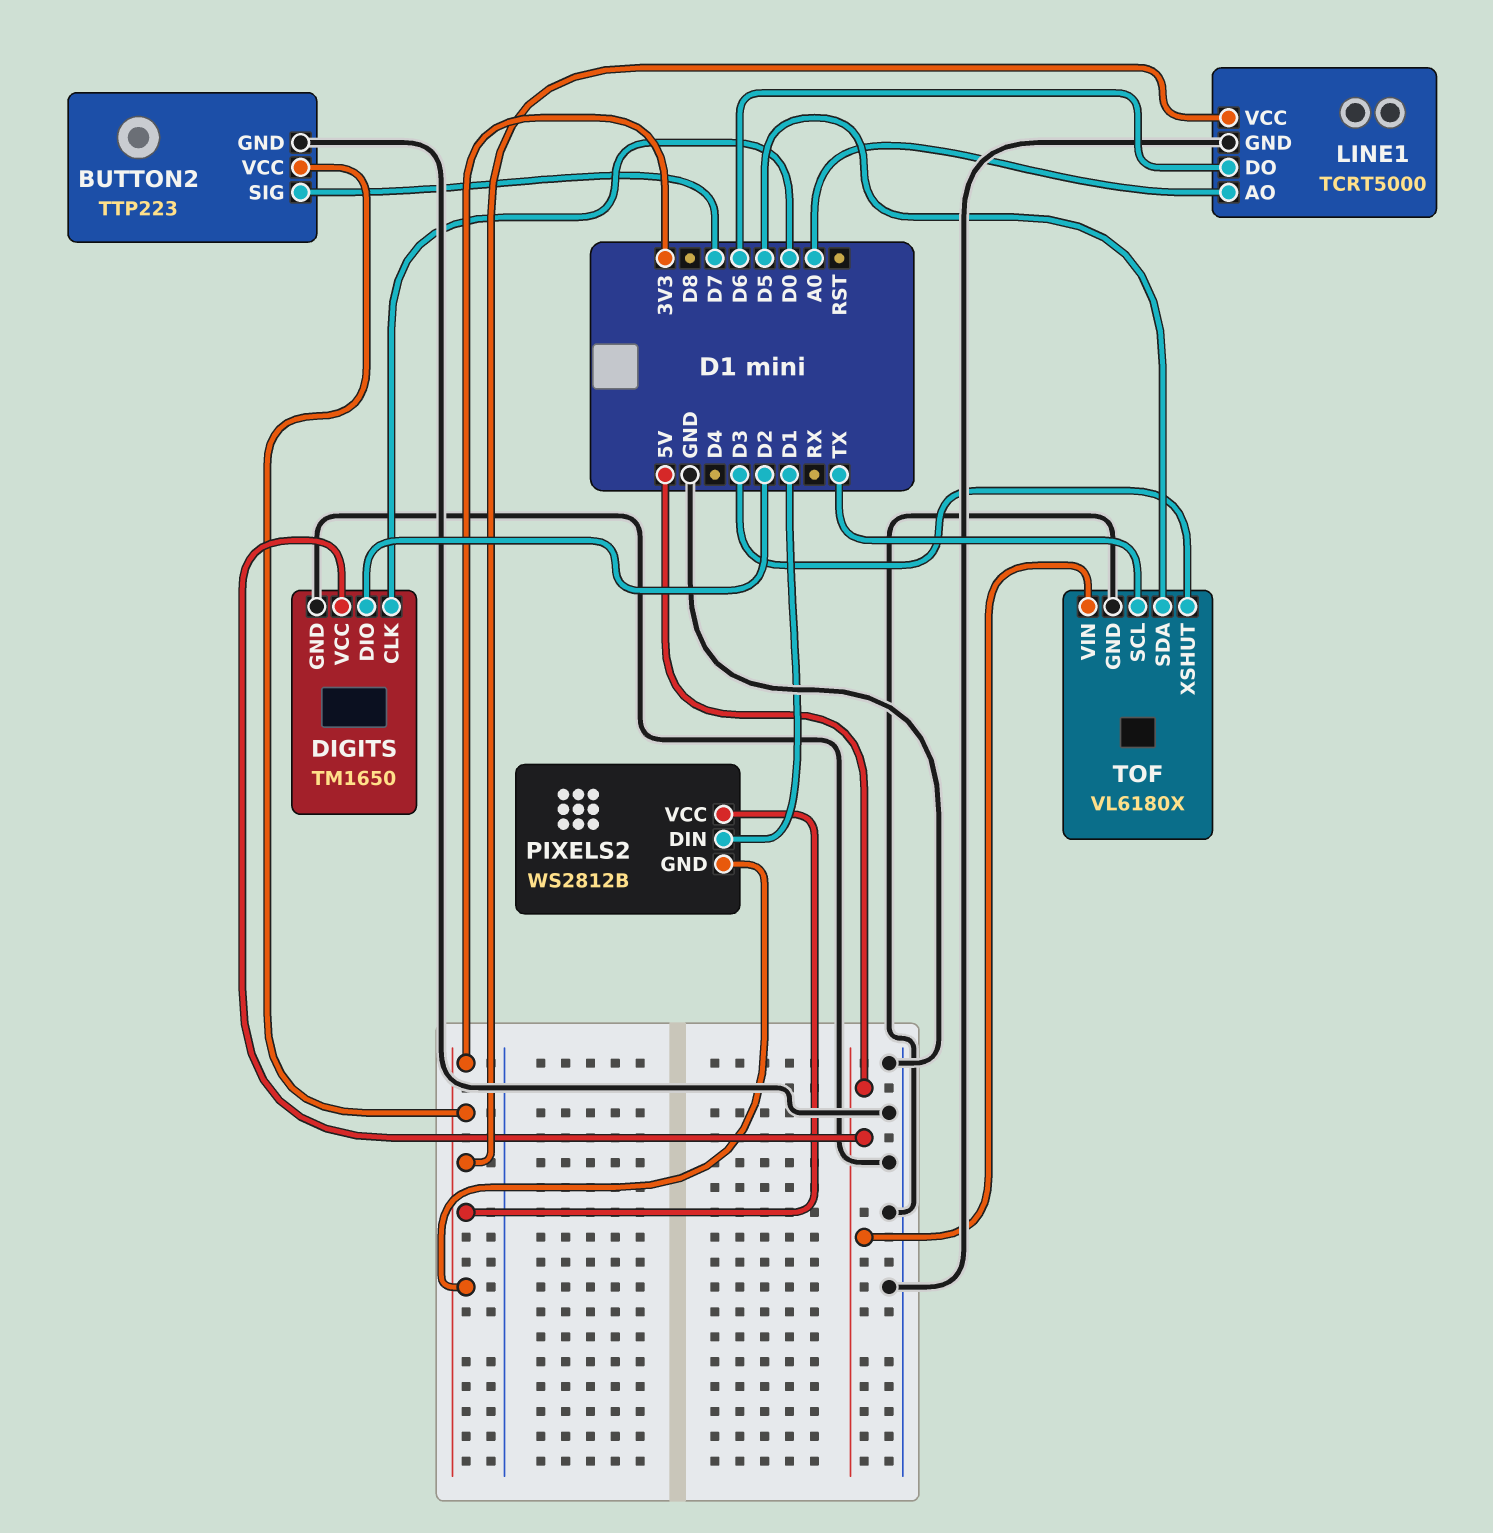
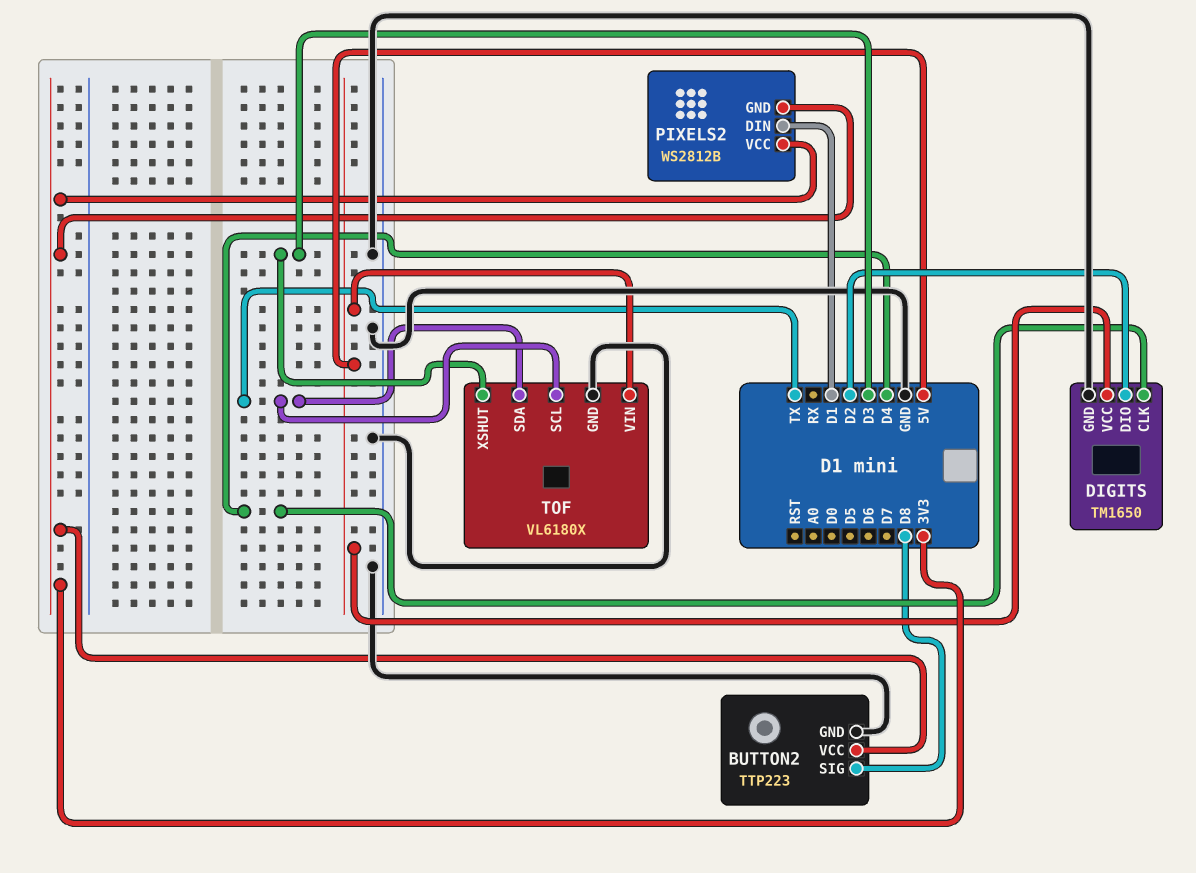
BUTTON2 pin SIG: D7 -> D8
DIGITS pin CLK: D0 -> D4
LINE1: TCRT5000 -> none
LINE1 pin AO: A0 -> none
LINE1 pin DO: D6 -> none
LINE1 pin GND: GND -> none
LINE1 pin VCC: 3V3 -> none
TOF pin SDA: D5 -> TX

